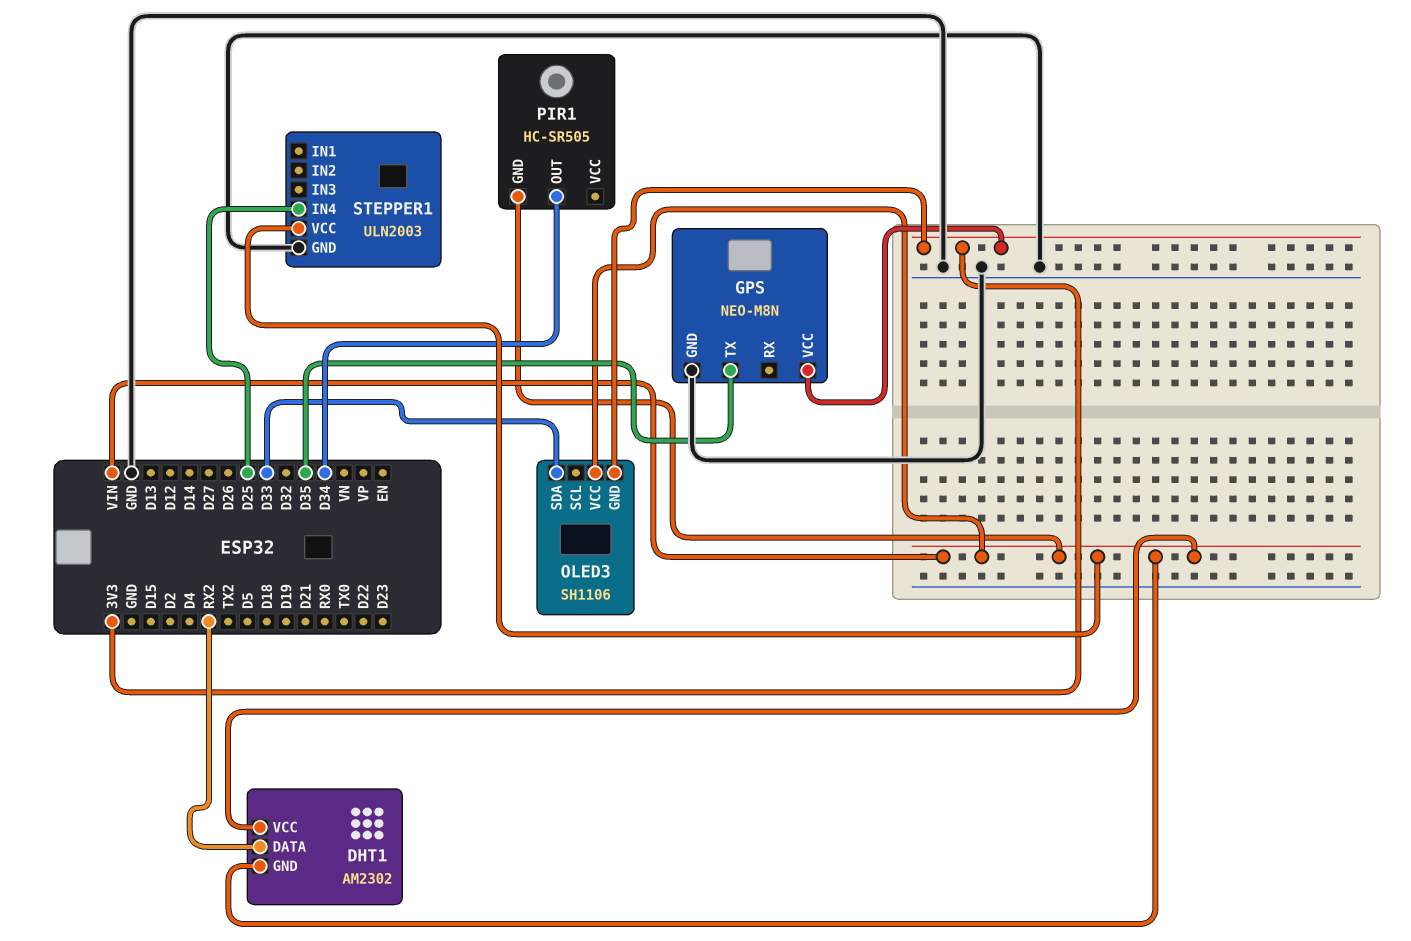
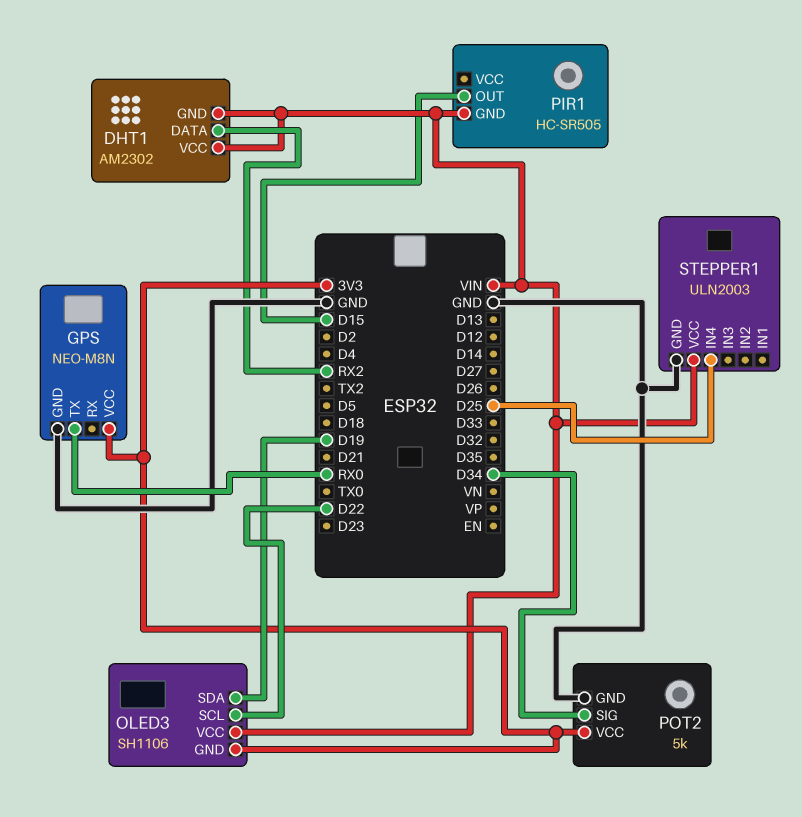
GPS pin TX: D35 -> RX0
OLED3 pin SCL: none -> D22
OLED3 pin SDA: D33 -> D19
PIR1 pin OUT: D34 -> D15
POT2: none -> 5k
POT2 pin GND: none -> GND
POT2 pin SIG: none -> D34
POT2 pin VCC: none -> 3V3

